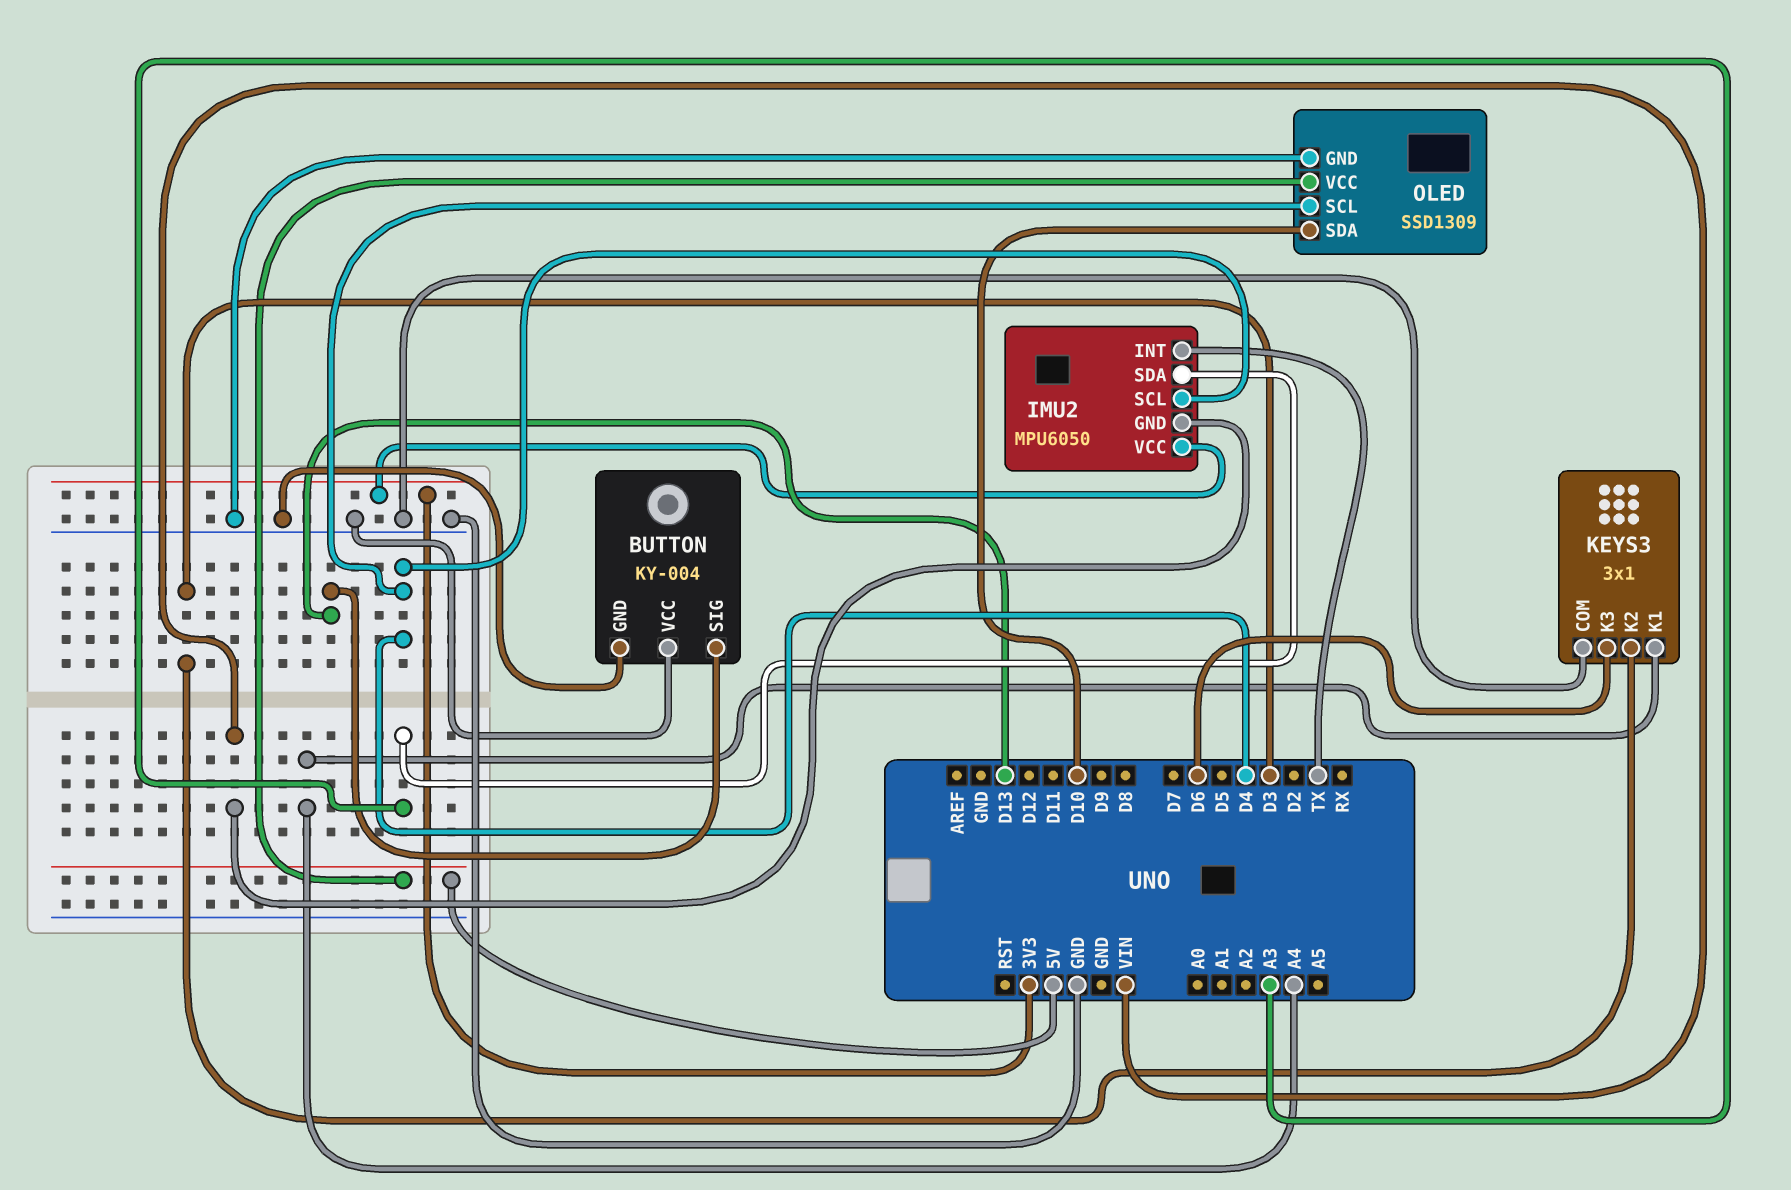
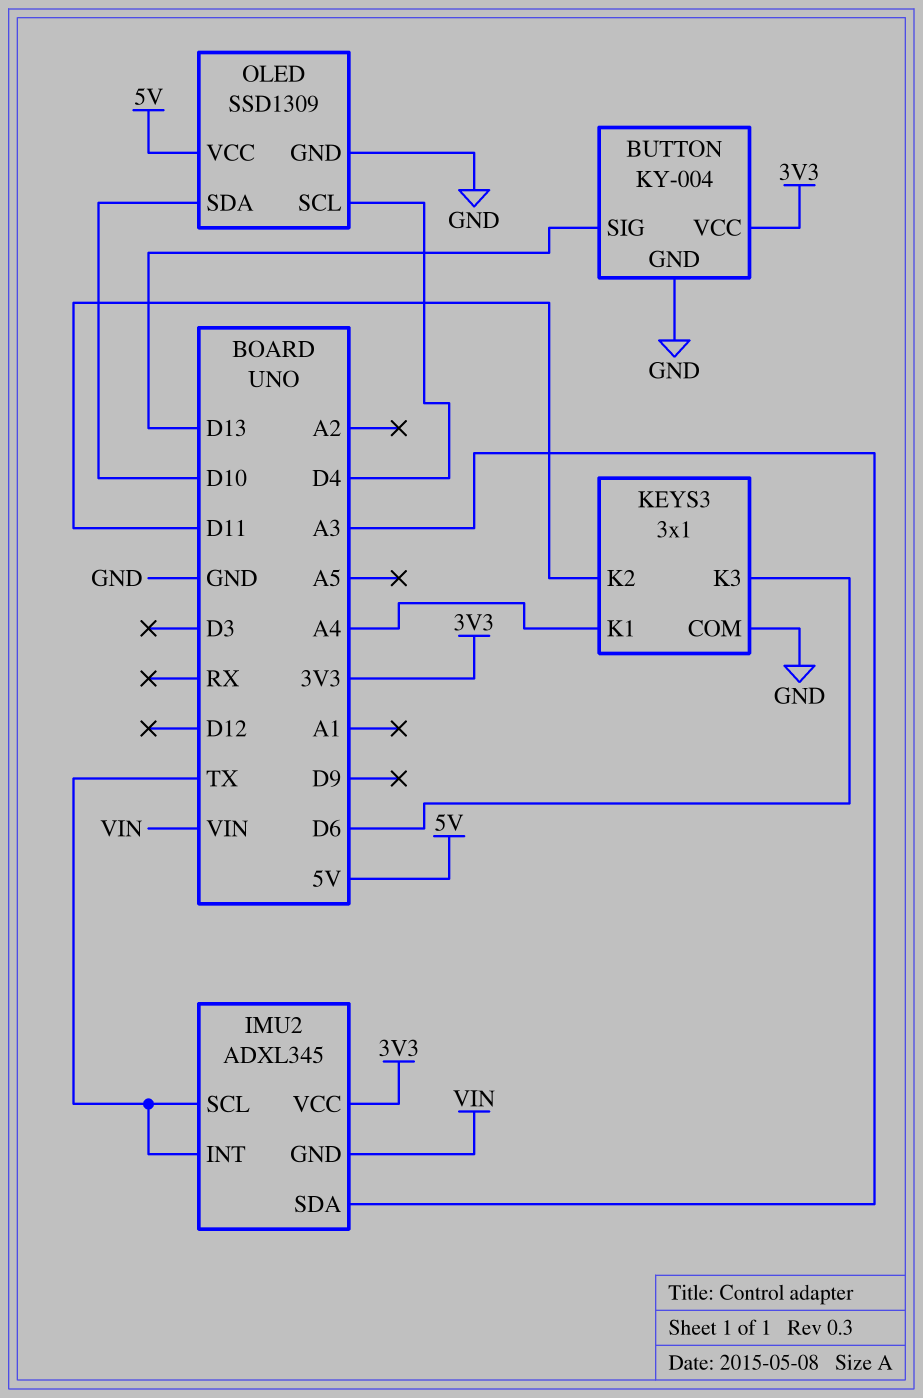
BUTTON pin VCC: GND -> 3V3
IMU2: MPU6050 -> ADXL345
IMU2 pin SCL: D4 -> TX
KEYS3 pin K2: D3 -> D11

